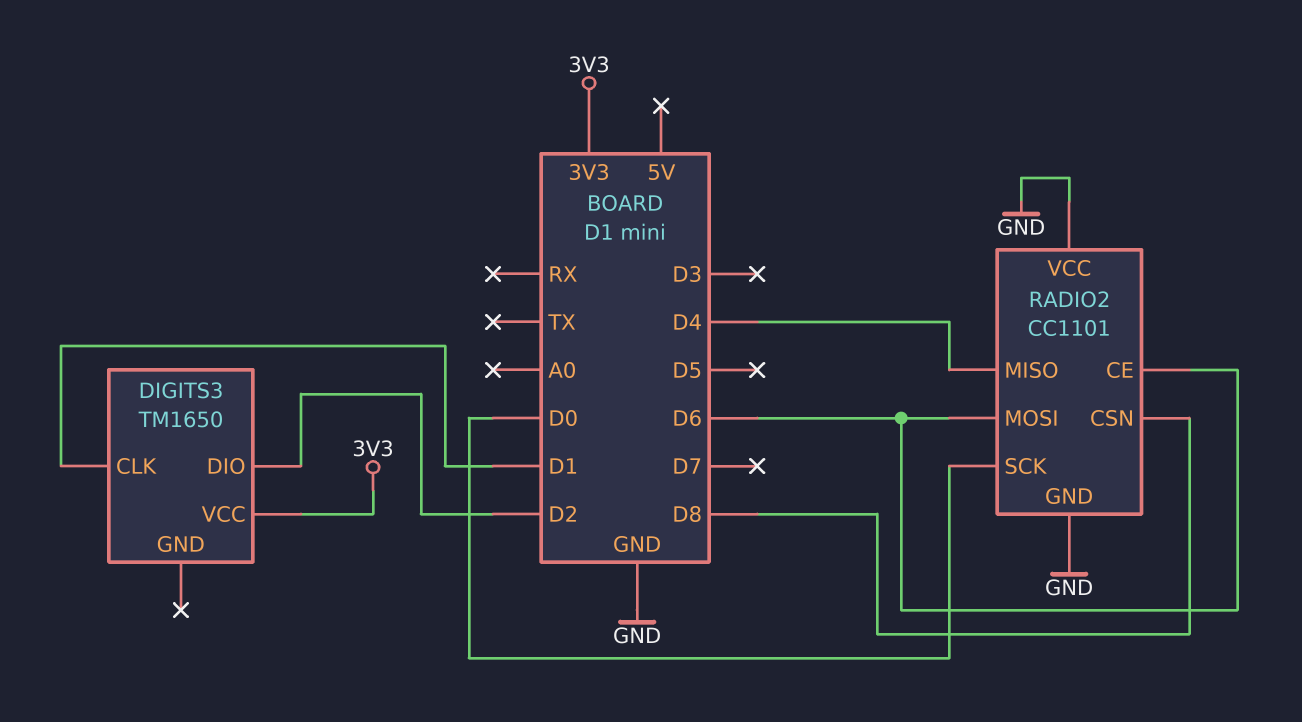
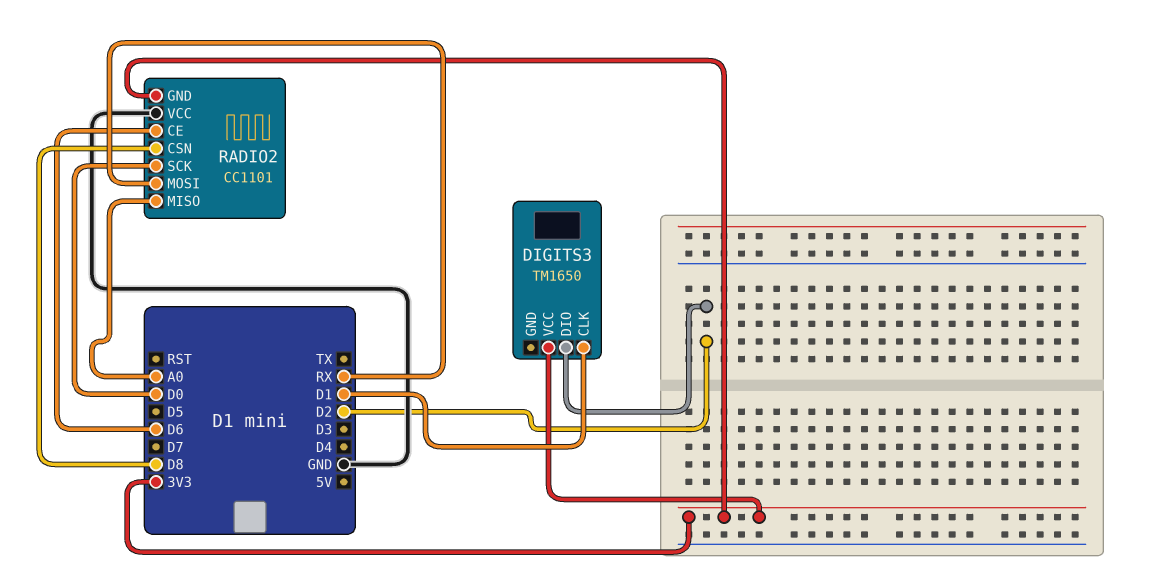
RADIO2 pin GND: GND -> 3V3
RADIO2 pin MISO: D4 -> A0
RADIO2 pin MOSI: D6 -> RX

